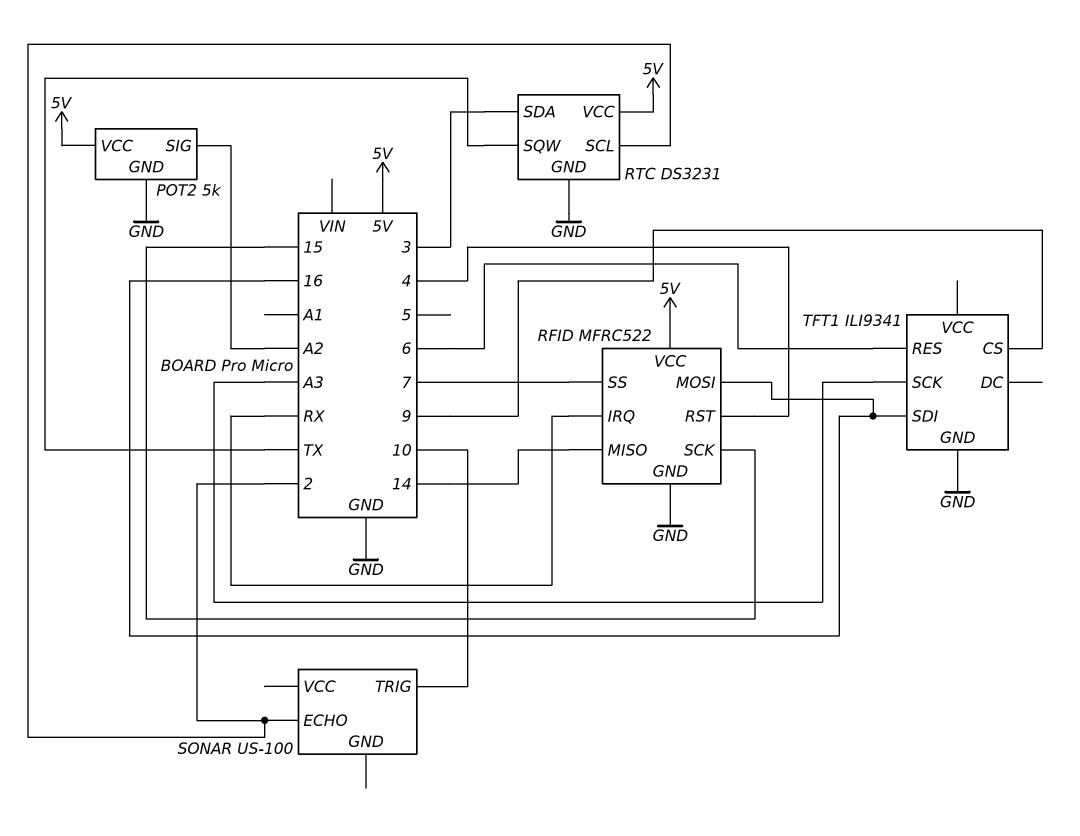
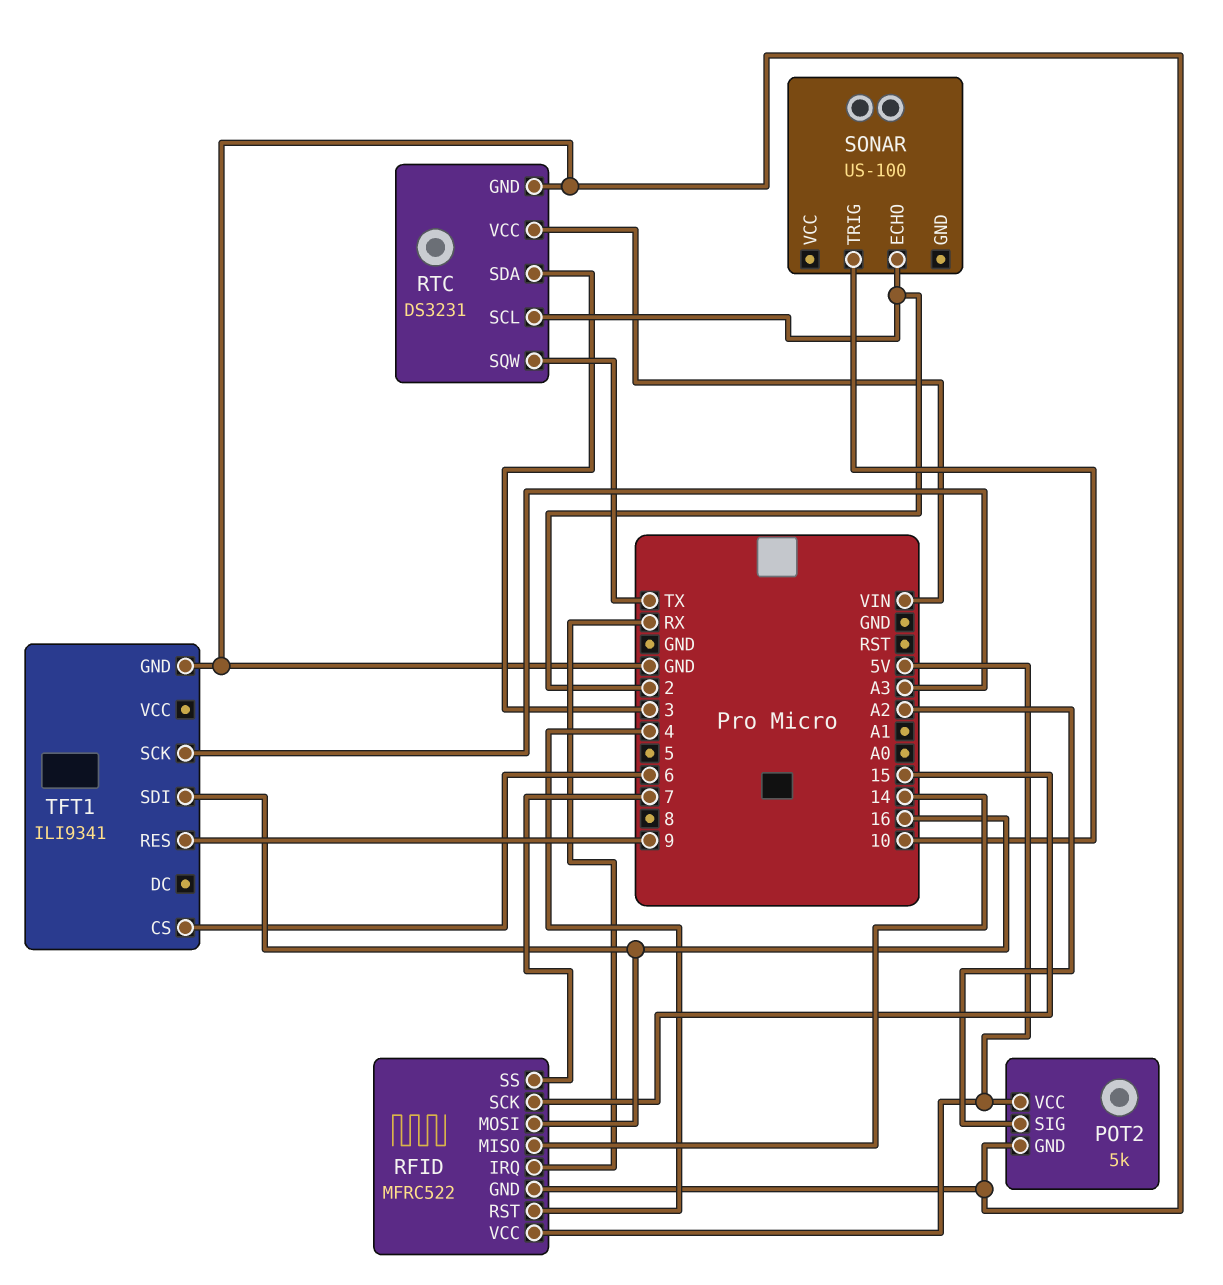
RTC pin VCC: 5V -> VIN
TFT1 pin CS: 9 -> 6
TFT1 pin RES: 6 -> 9

